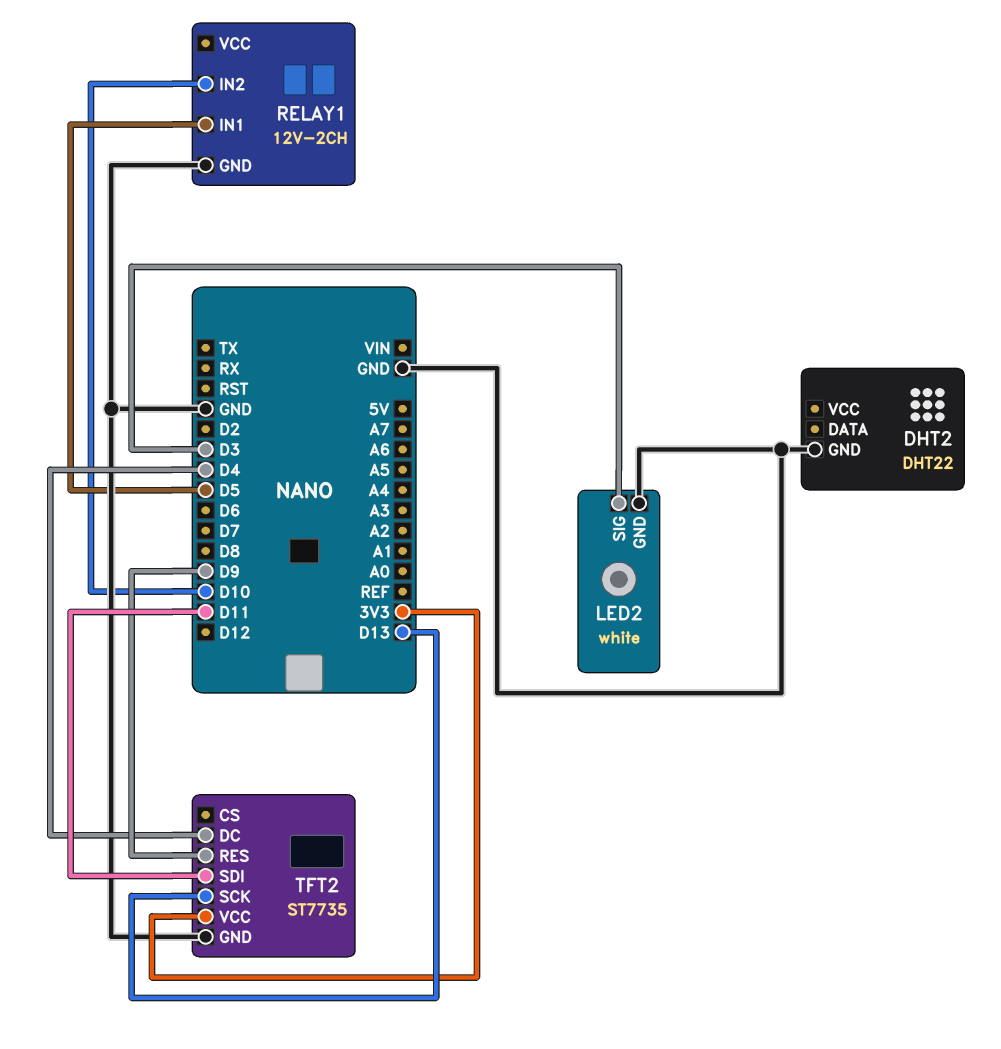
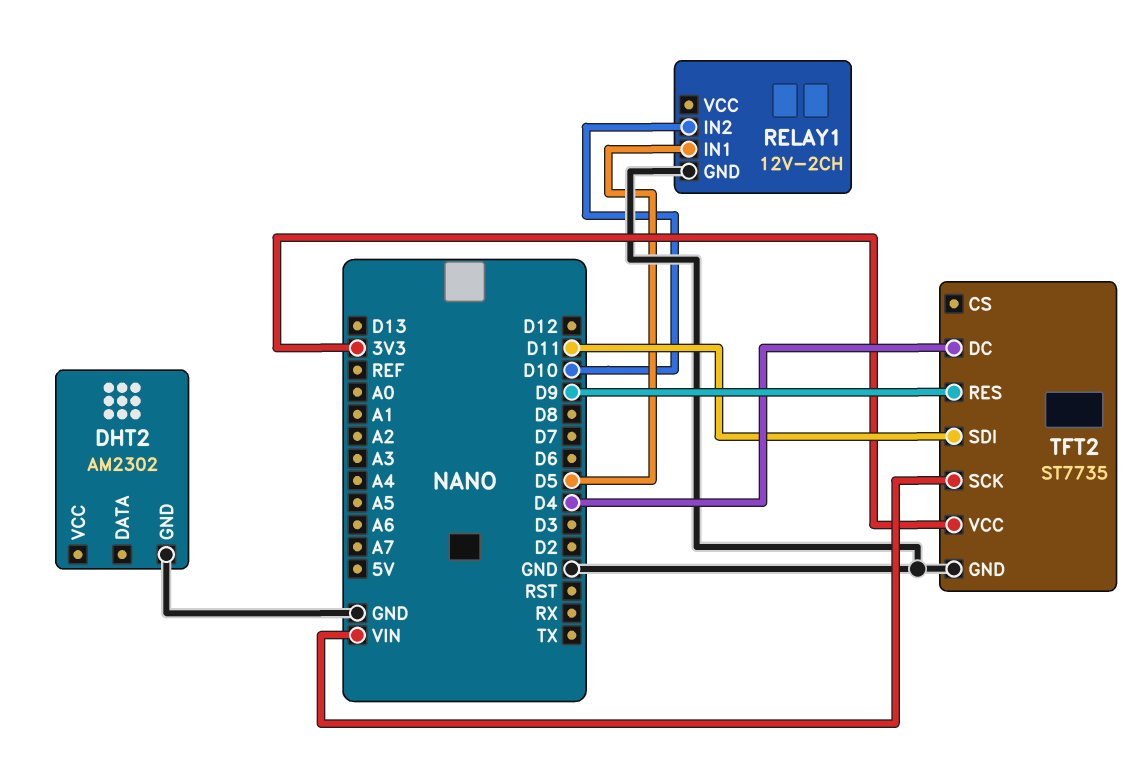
DHT2: DHT22 -> AM2302
LED2: white -> none
LED2 pin GND: GND -> none
LED2 pin SIG: D3 -> none
TFT2 pin SCK: D13 -> VIN

